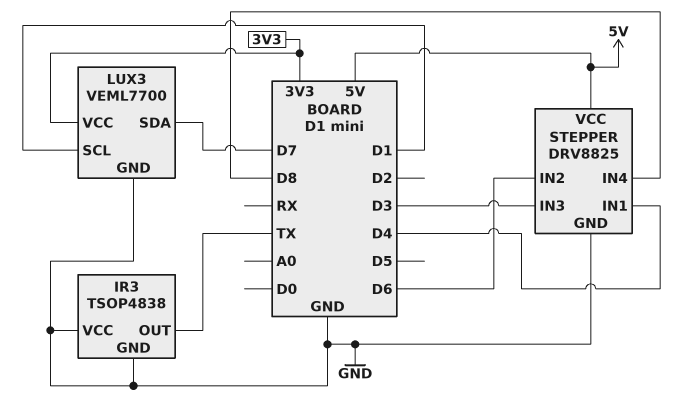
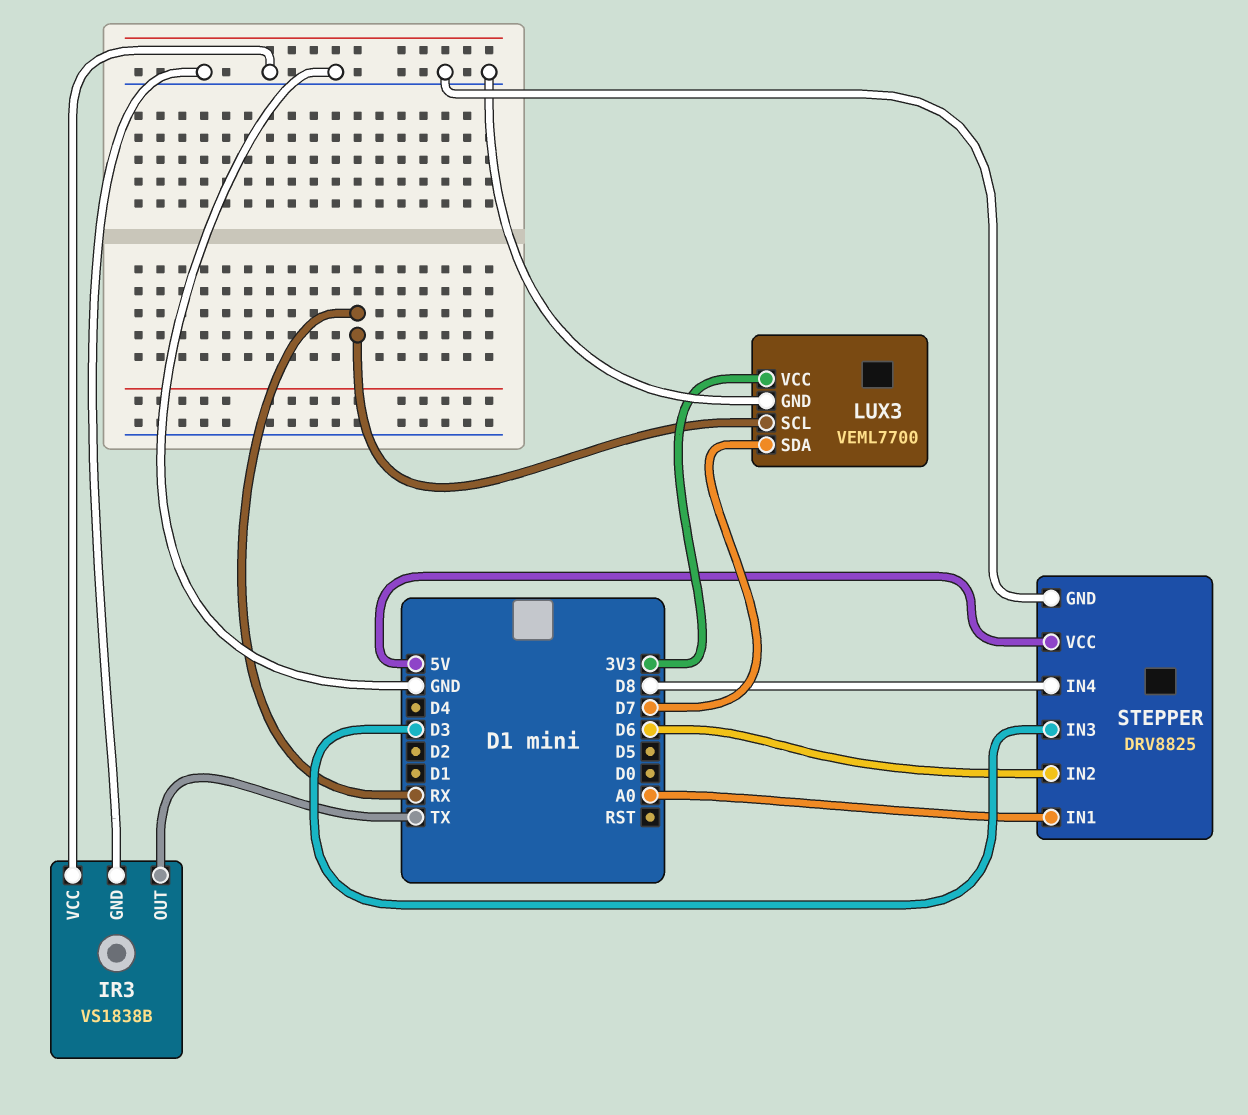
IR3: TSOP4838 -> VS1838B
LUX3 pin SCL: D1 -> RX
STEPPER pin IN1: D4 -> A0

